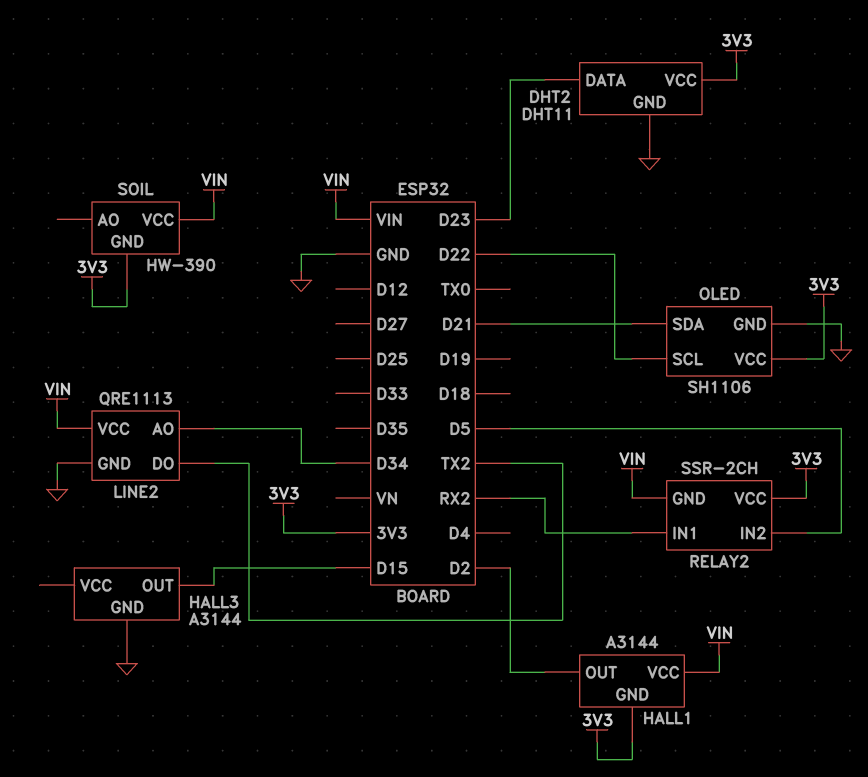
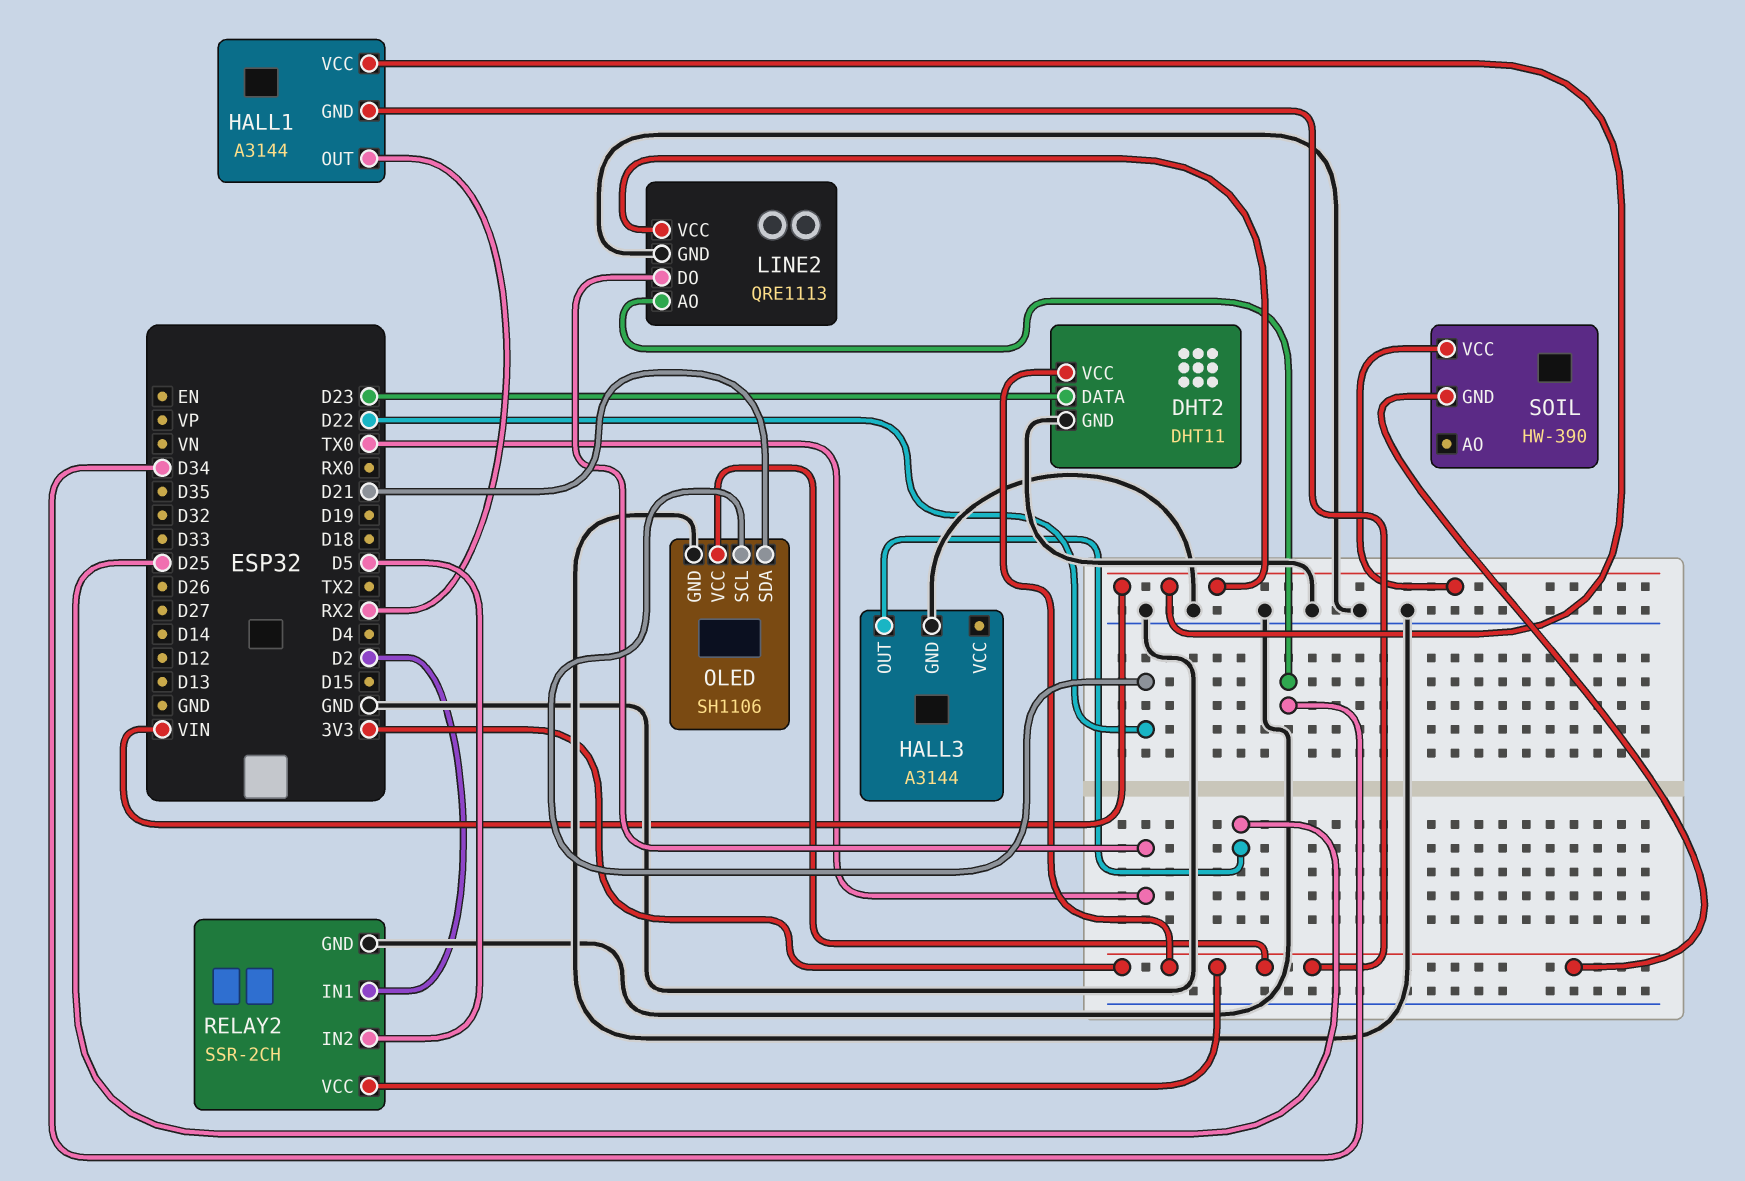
HALL1 pin OUT: D2 -> RX2
HALL3 pin OUT: D15 -> D25
LINE2 pin DO: TX2 -> TX0
RELAY2 pin GND: VIN -> GND
RELAY2 pin IN1: RX2 -> D2

